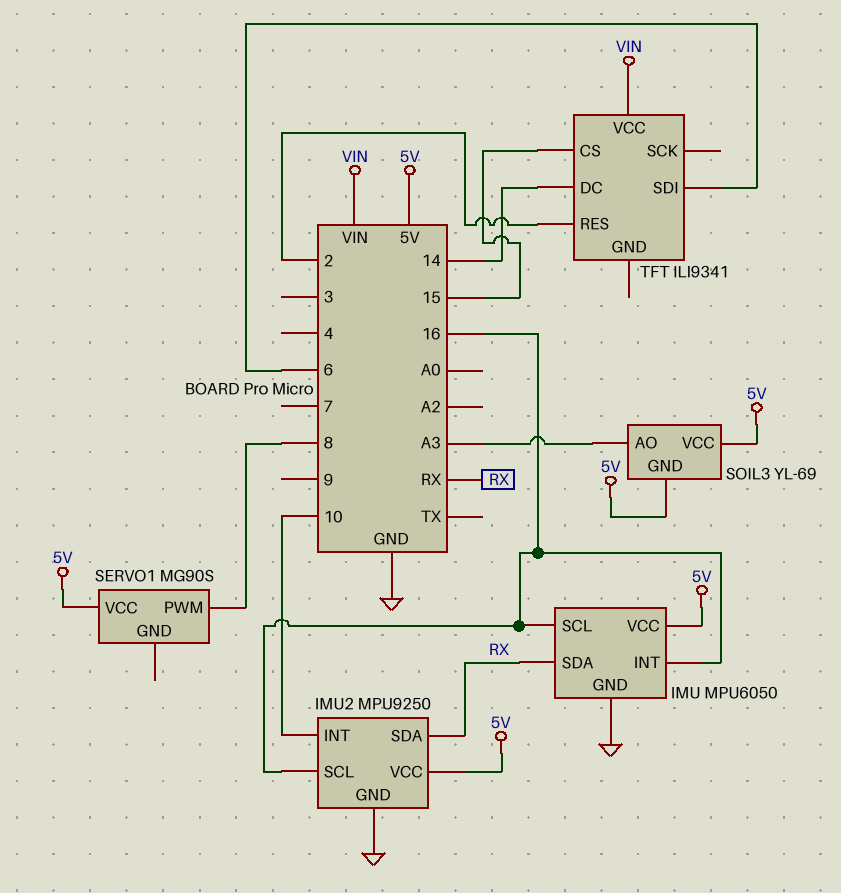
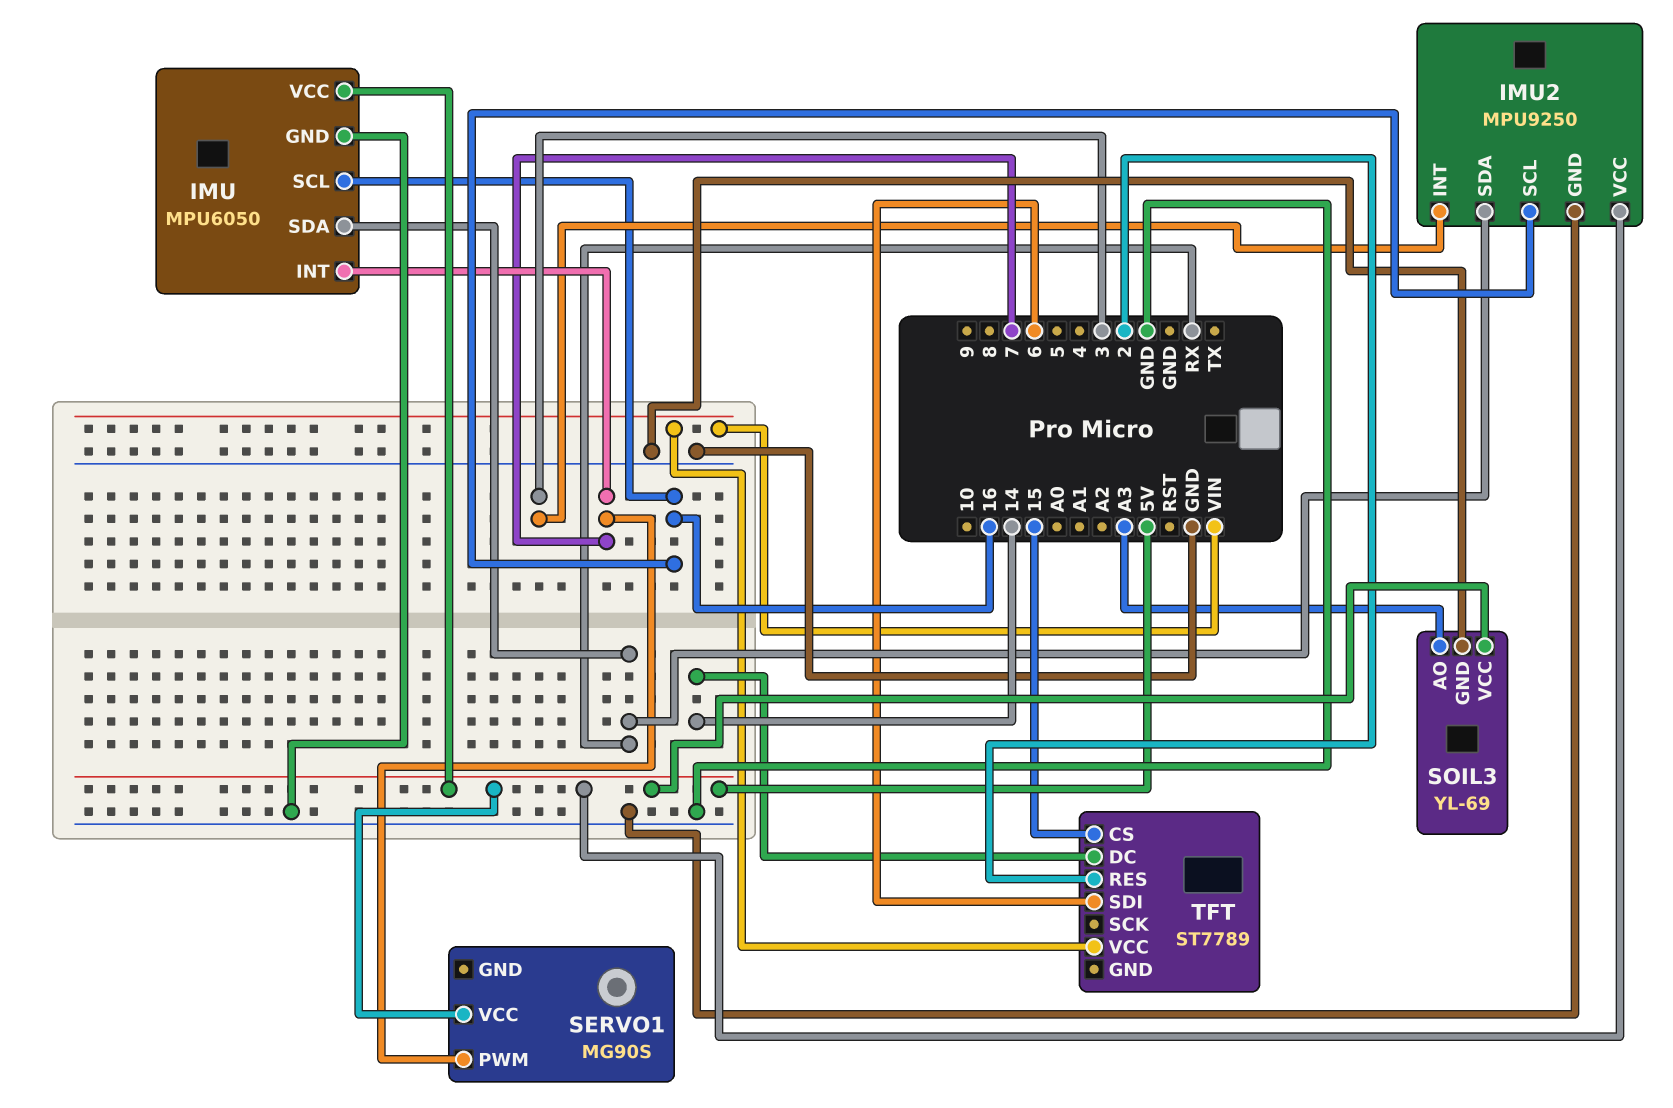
IMU pin INT: 16 -> 7
IMU2 pin INT: 10 -> 3
SERVO1 pin PWM: 8 -> 7
SOIL3 pin GND: 5V -> GND
TFT: ILI9341 -> ST7789

